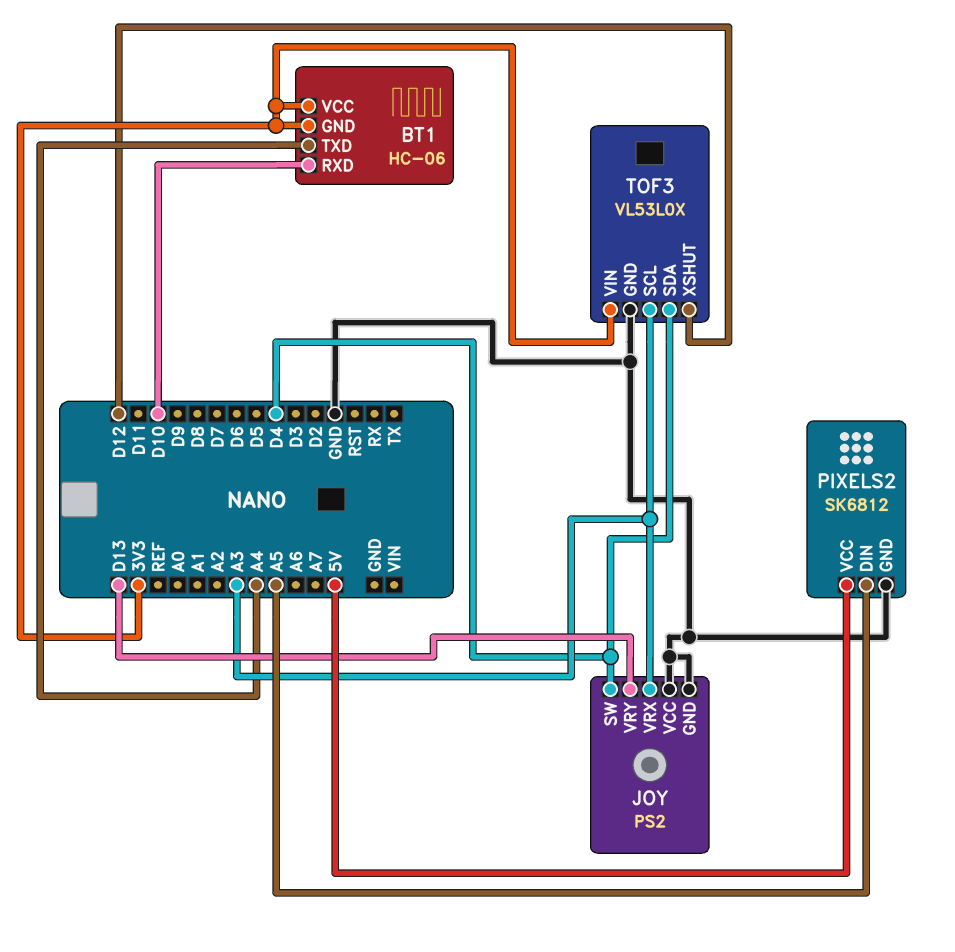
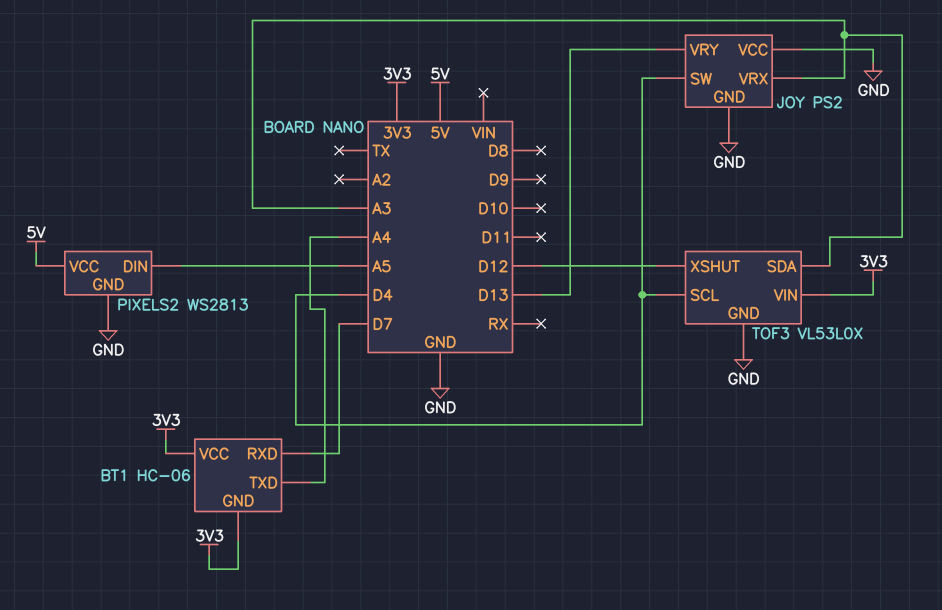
BT1 pin RXD: D10 -> D7
PIXELS2: SK6812 -> WS2813
TOF3 pin SCL: A3 -> D4
TOF3 pin SDA: D4 -> A3

